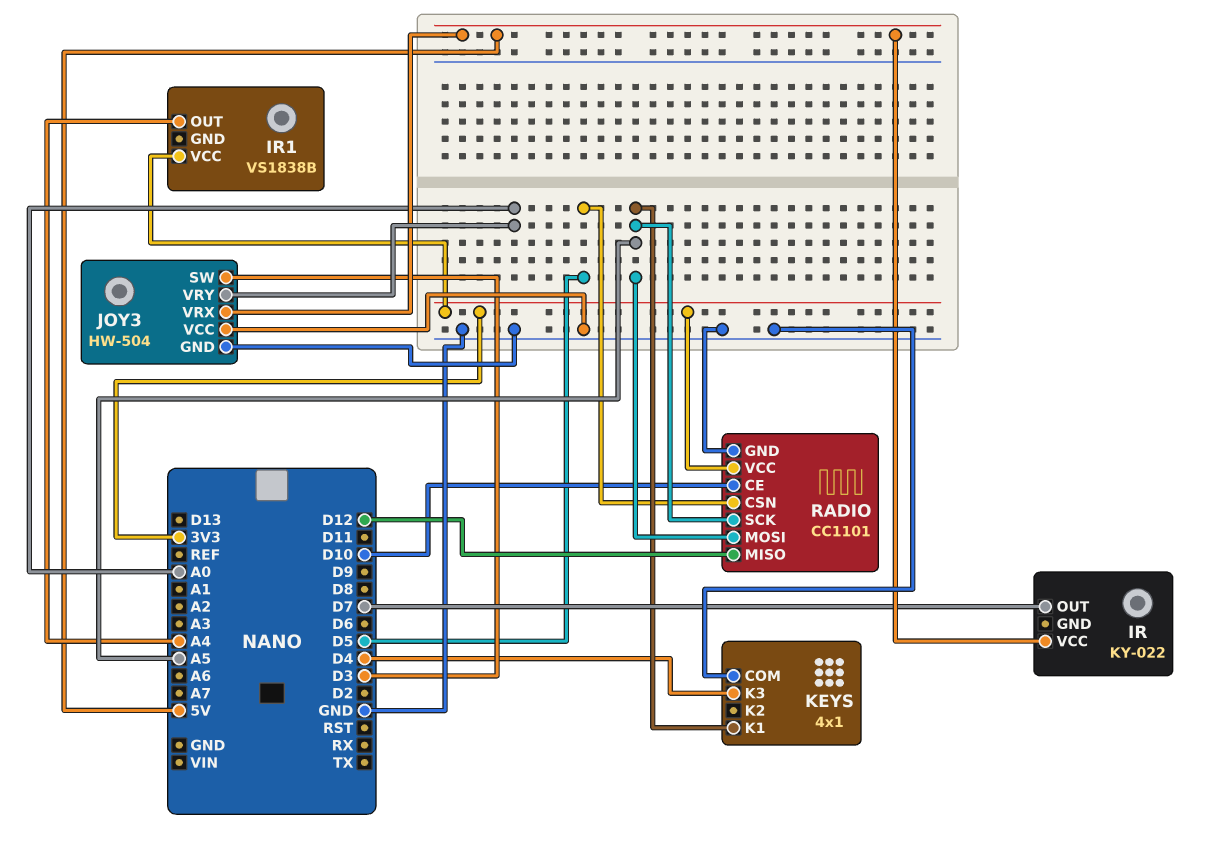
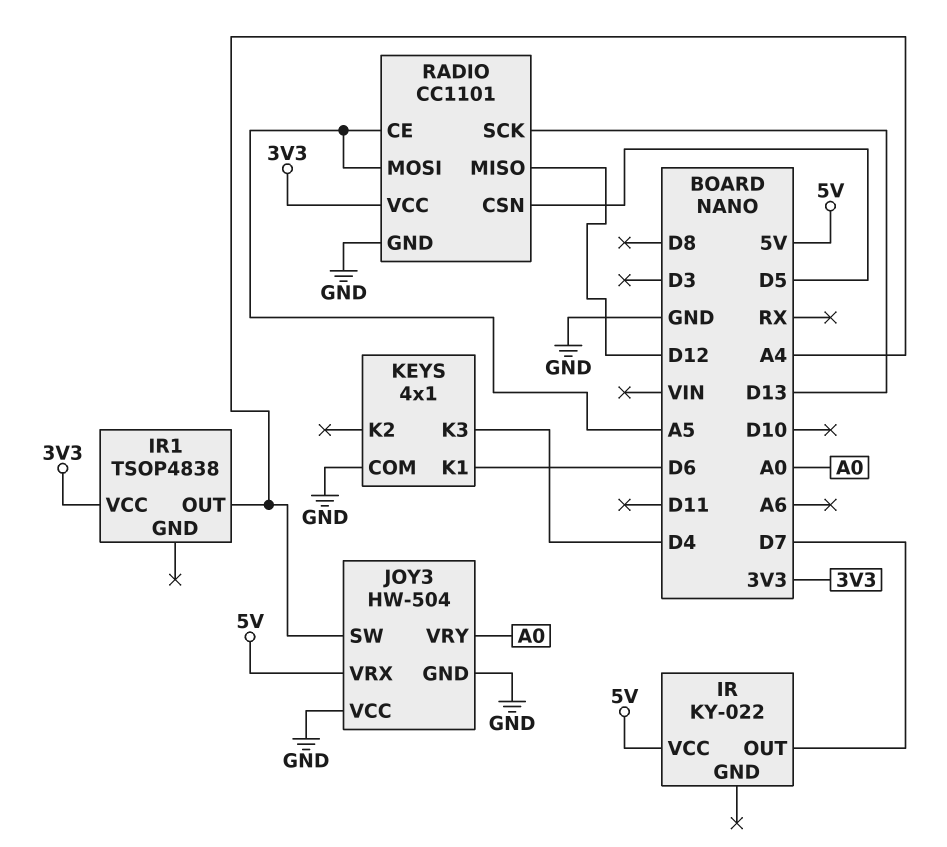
IR1: VS1838B -> TSOP4838
JOY3 pin SW: D3 -> A4
KEYS pin K1: A5 -> D6
RADIO pin CE: D10 -> A5
RADIO pin SCK: A5 -> D13

